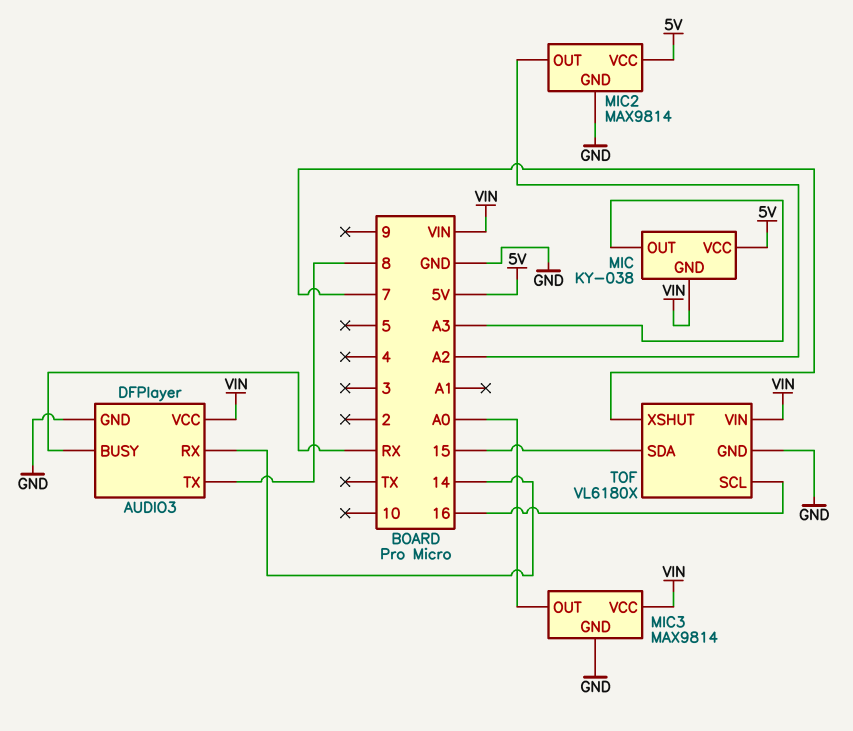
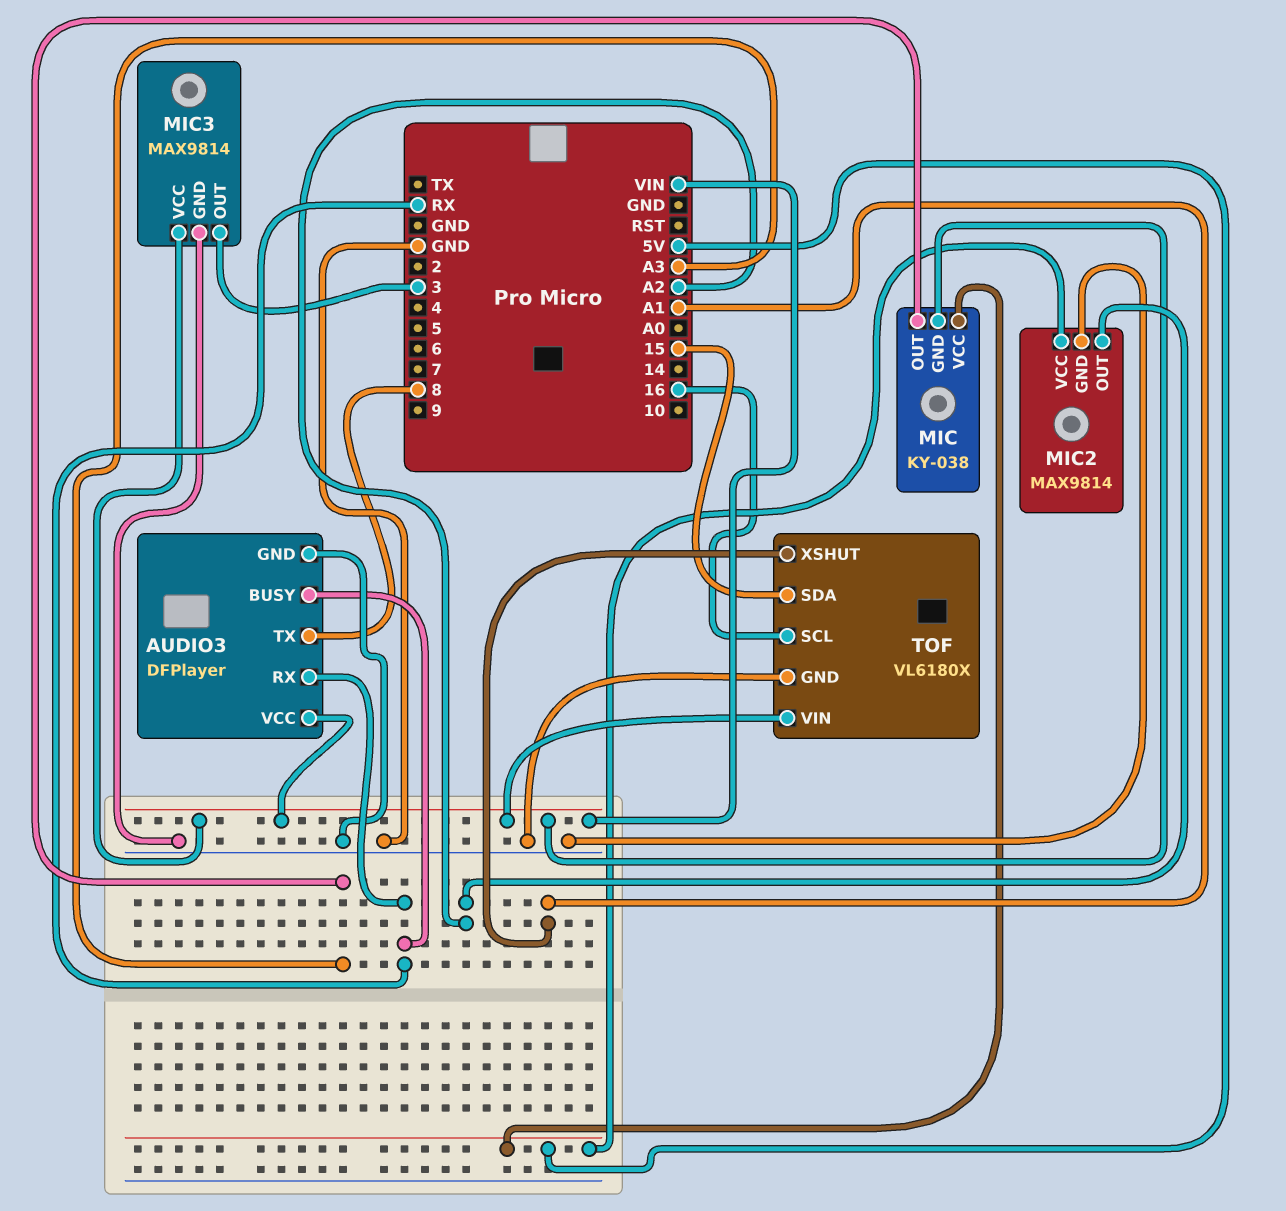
AUDIO3 pin RX: 14 -> RX
MIC3 pin OUT: A0 -> 3
TOF pin XSHUT: 7 -> A1

